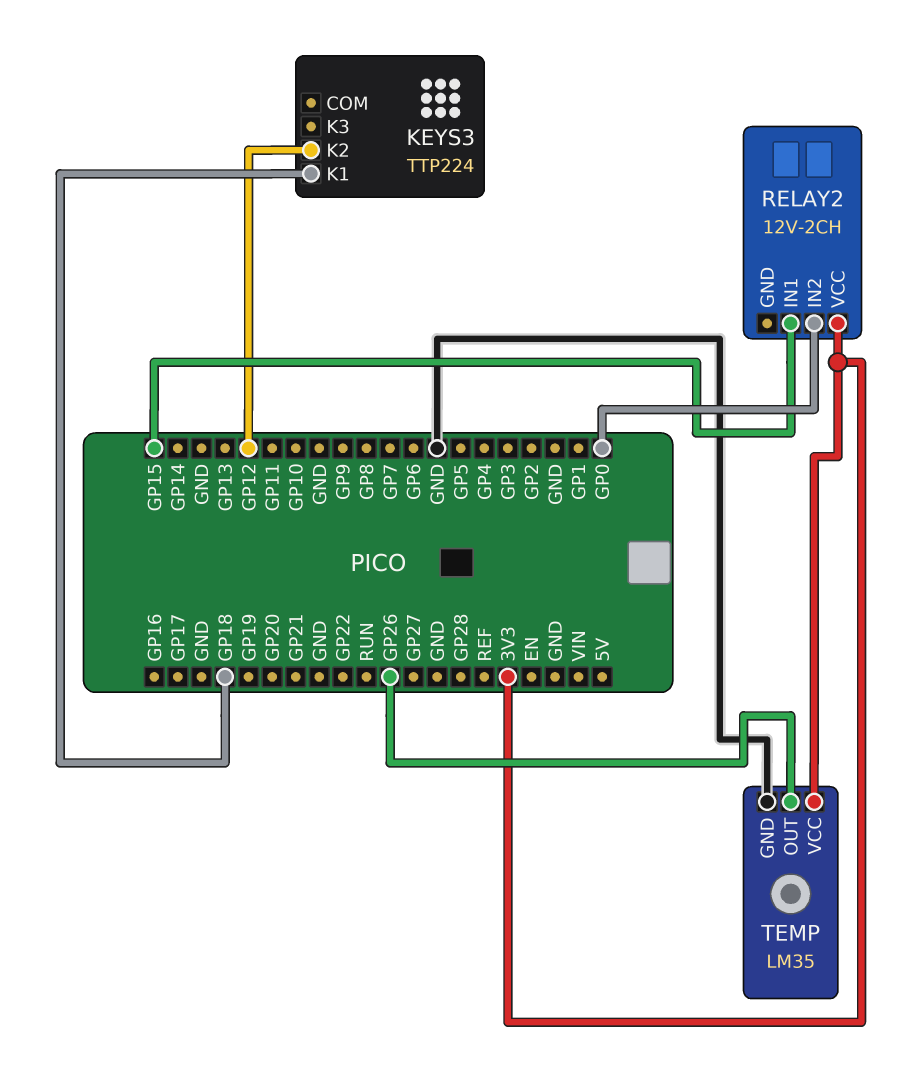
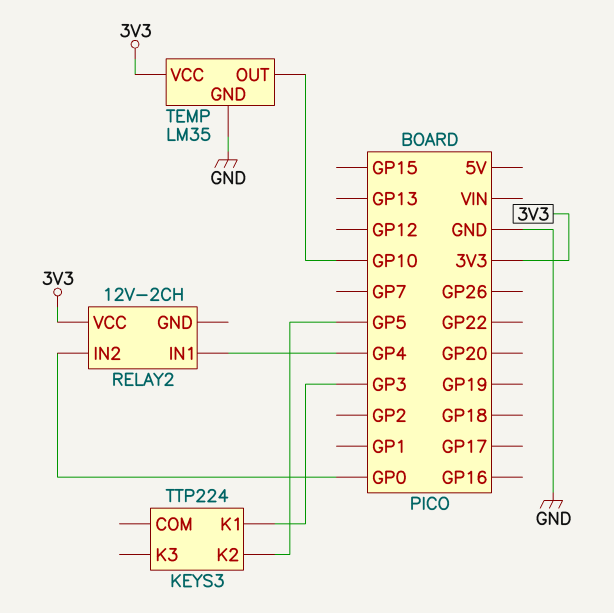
KEYS3 pin K1: GP18 -> GP3
KEYS3 pin K2: GP12 -> GP5
RELAY2 pin IN1: GP15 -> GP4
TEMP pin OUT: GP26 -> GP10

